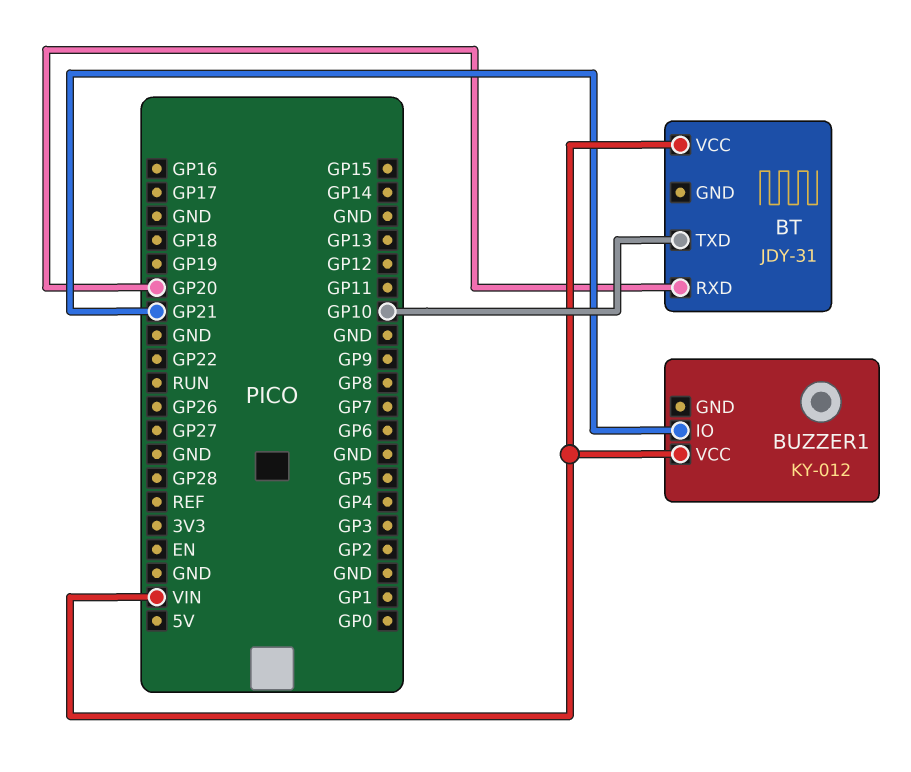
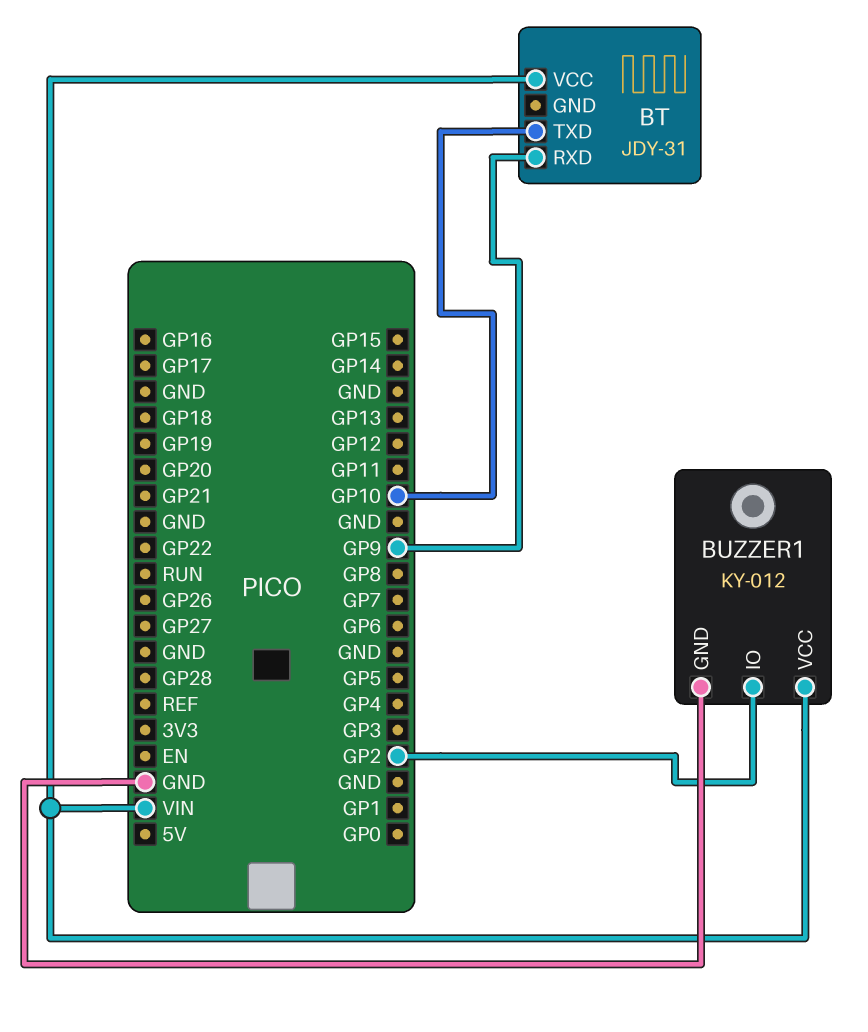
BT pin RXD: GP20 -> GP9
BUZZER1 pin GND: none -> GND
BUZZER1 pin IO: GP21 -> GP2

